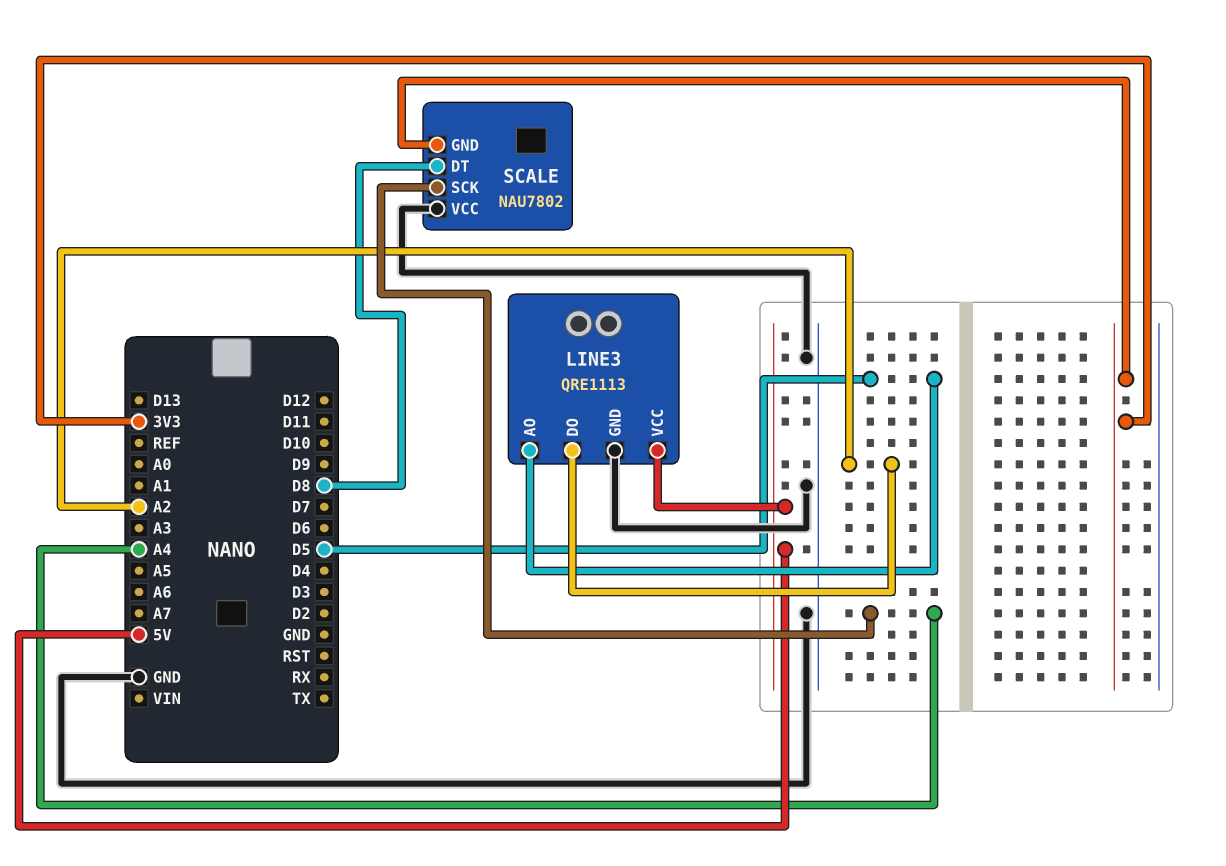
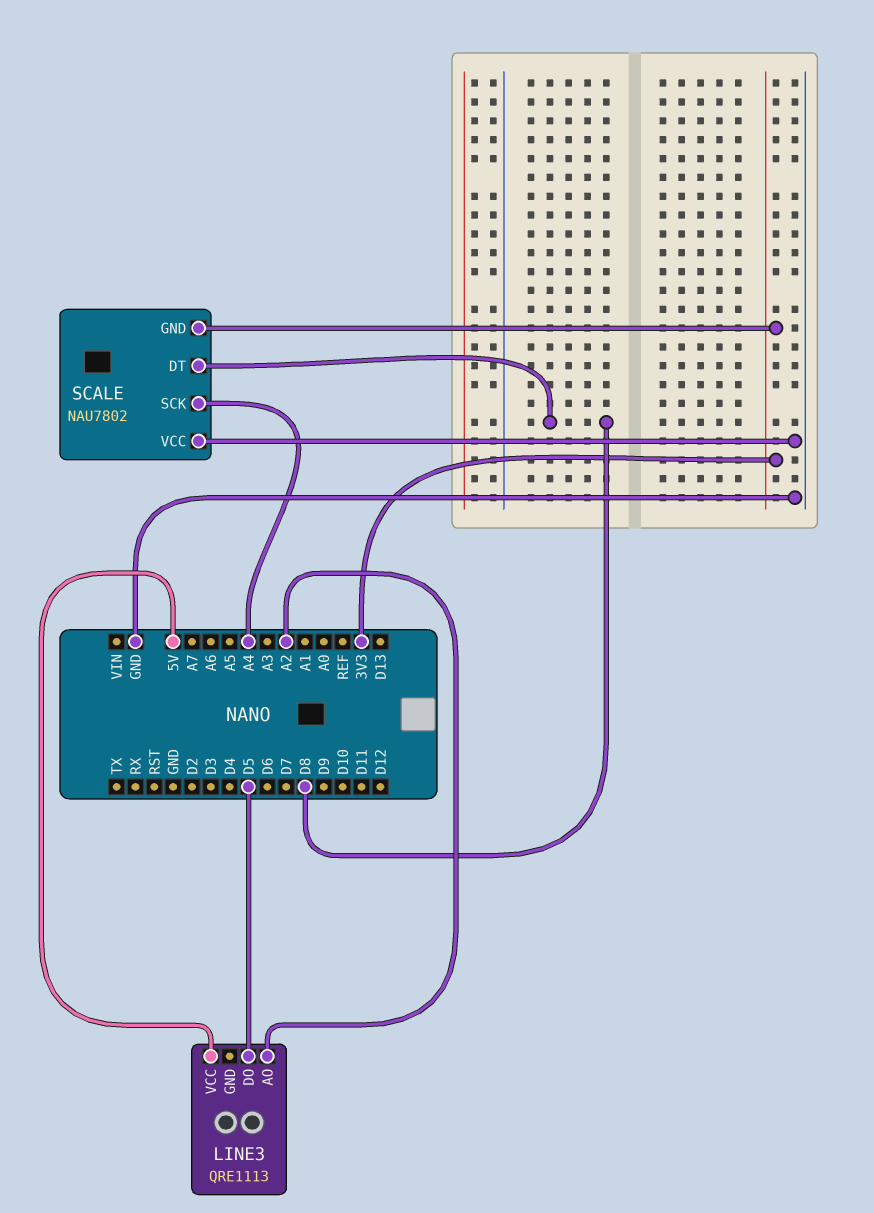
LINE3 pin AO: D5 -> A2
LINE3 pin DO: A2 -> D5
LINE3 pin GND: GND -> none

